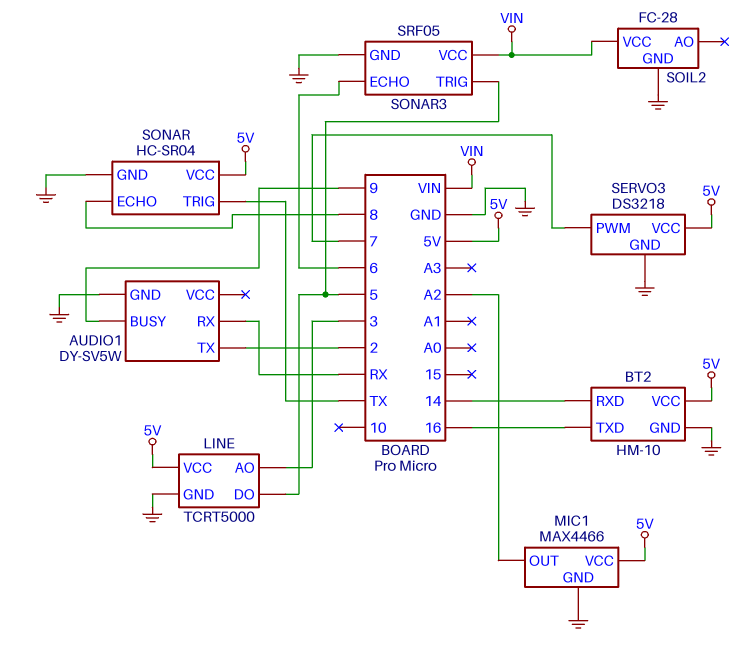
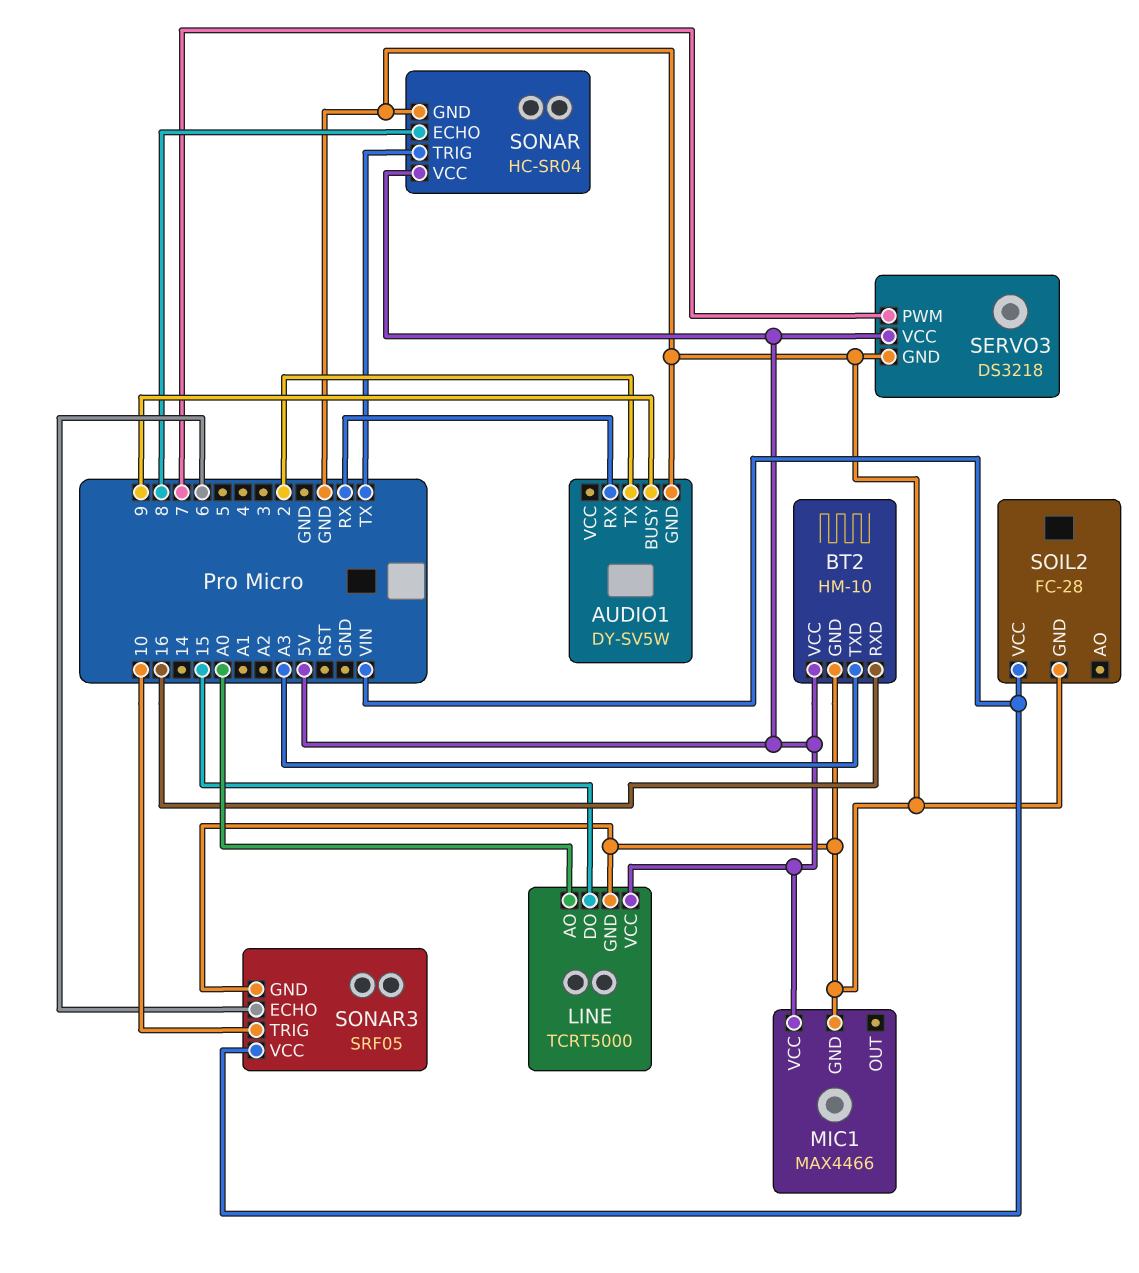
BT2 pin RXD: 14 -> 16
BT2 pin TXD: 16 -> A3
LINE pin AO: 3 -> A0
LINE pin DO: 5 -> 15
MIC1 pin OUT: A2 -> none
SONAR3 pin TRIG: 5 -> 10

